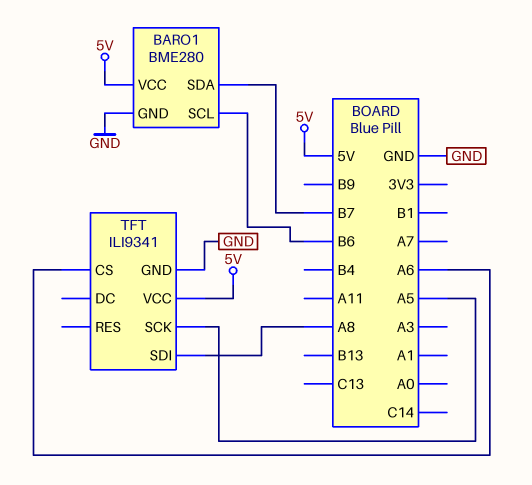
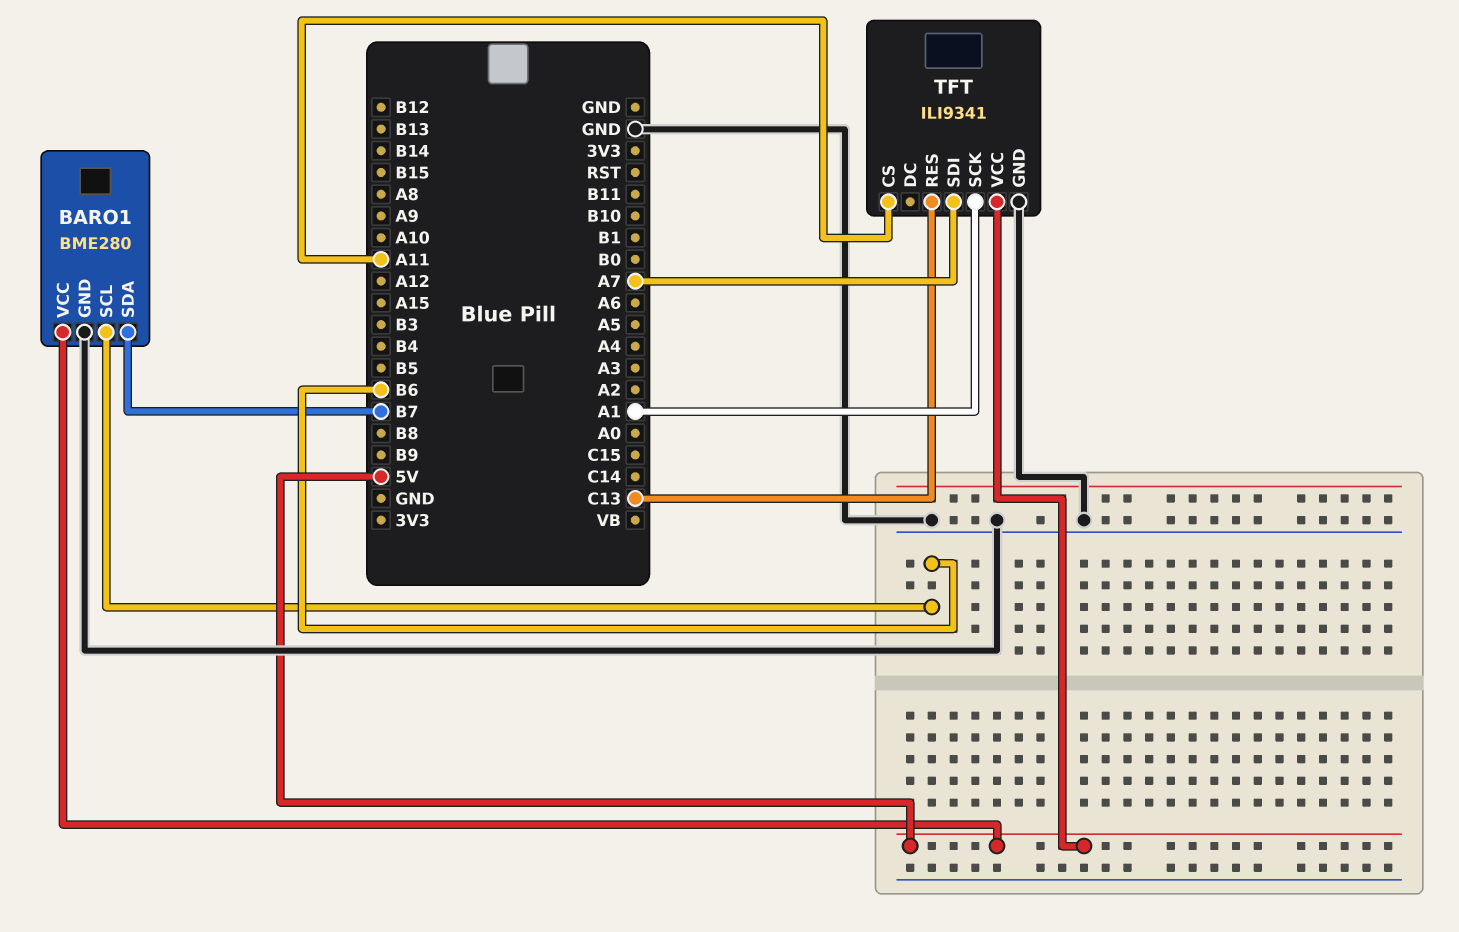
TFT pin CS: A6 -> A11
TFT pin RES: none -> C13
TFT pin SCK: A5 -> A1
TFT pin SDI: A8 -> A7

